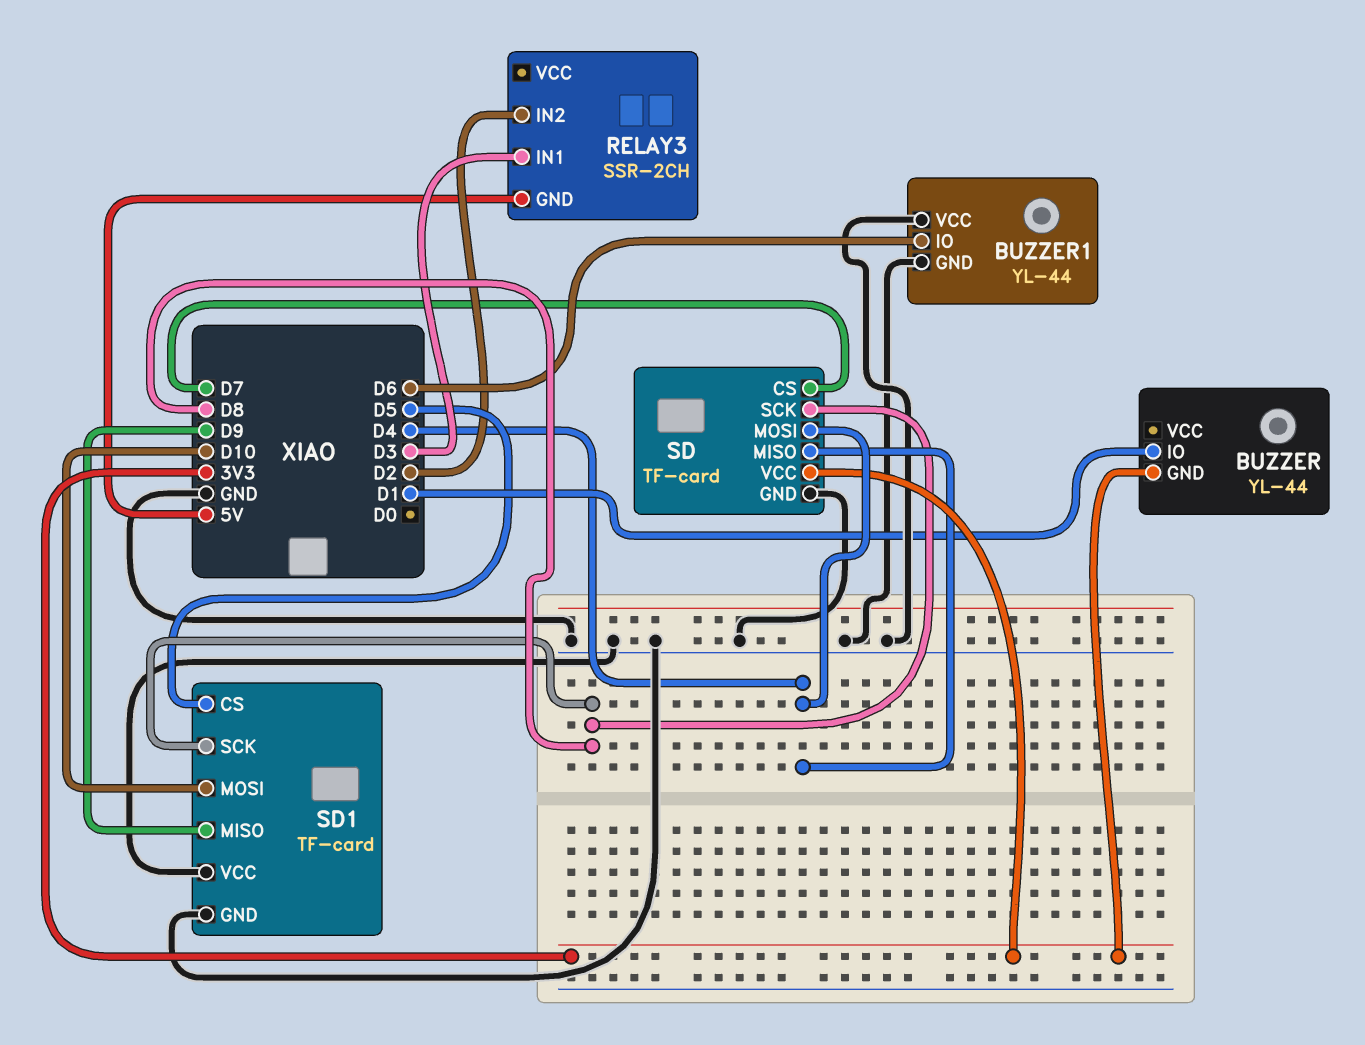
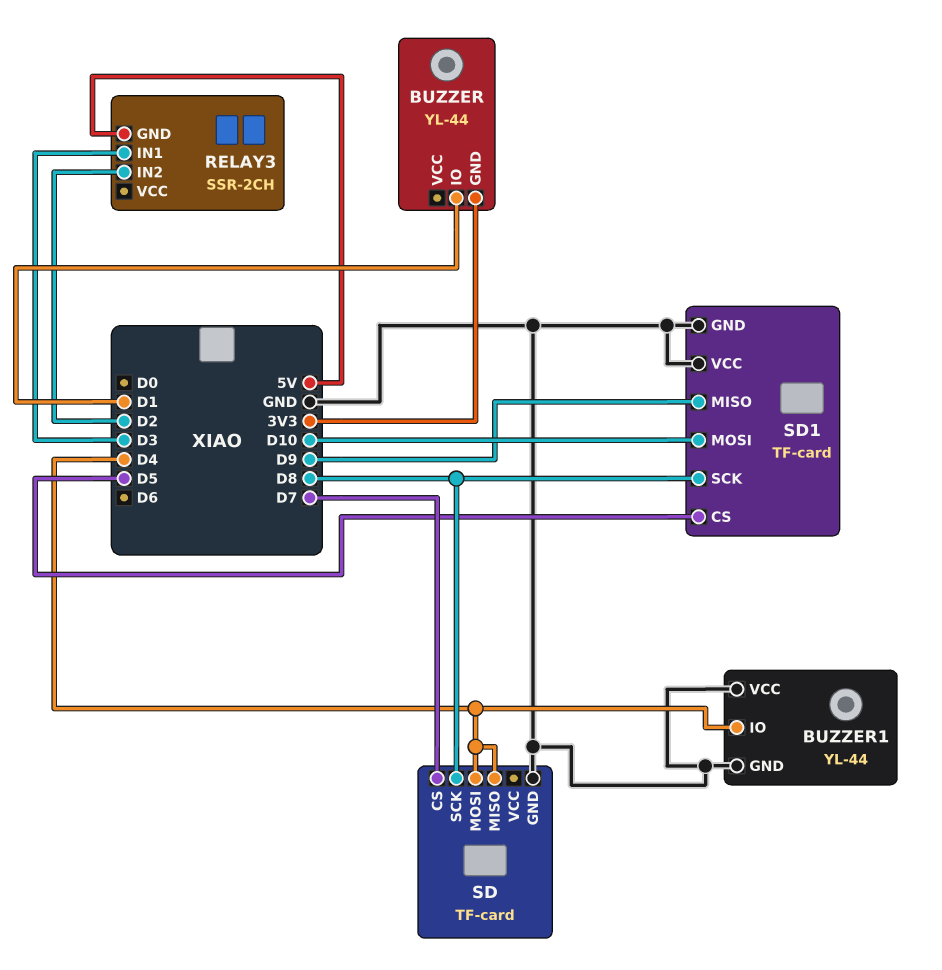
BUZZER1 pin IO: D6 -> D4
SD pin VCC: 3V3 -> none

